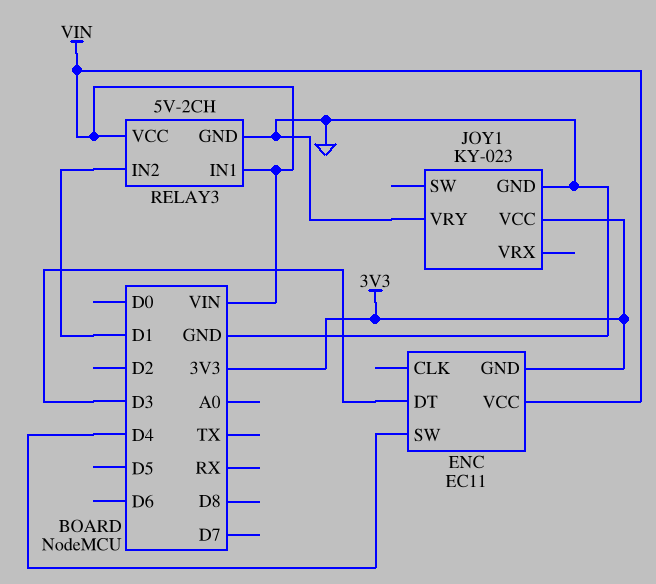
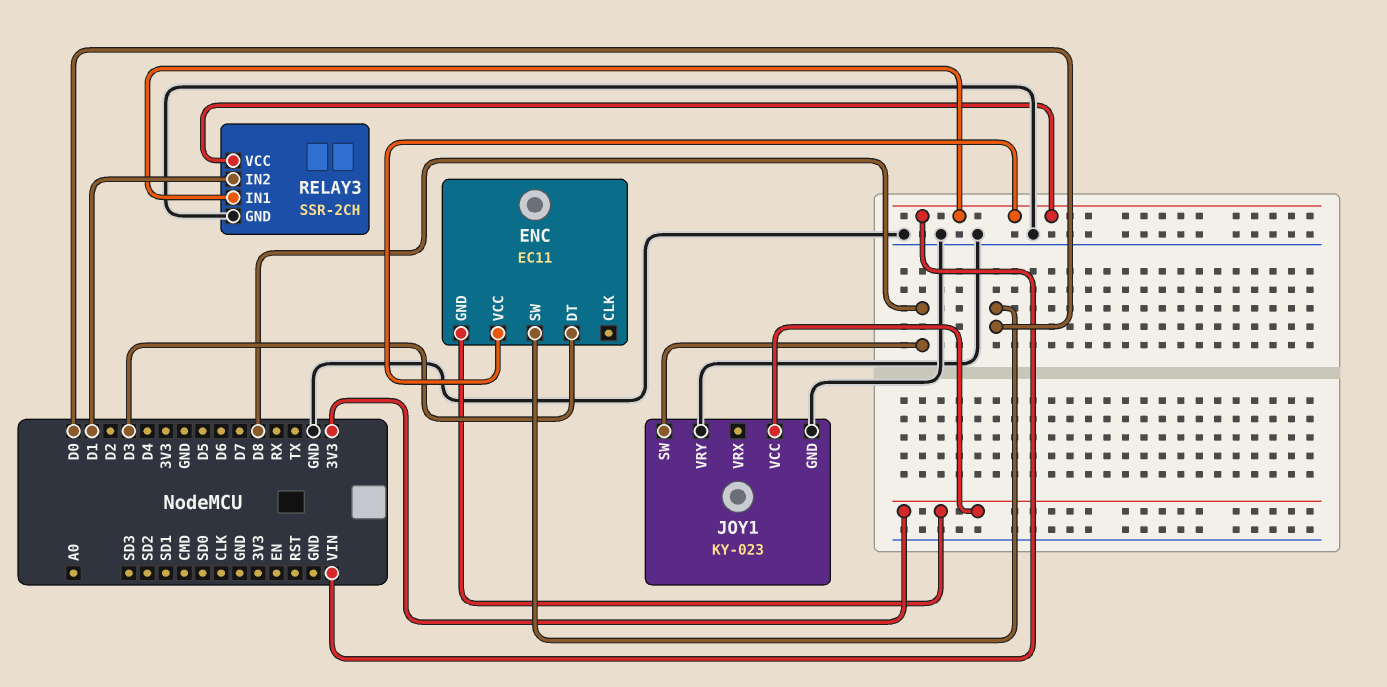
ENC pin SW: D4 -> D0
JOY1 pin SW: none -> D8
RELAY3: 5V-2CH -> SSR-2CH

